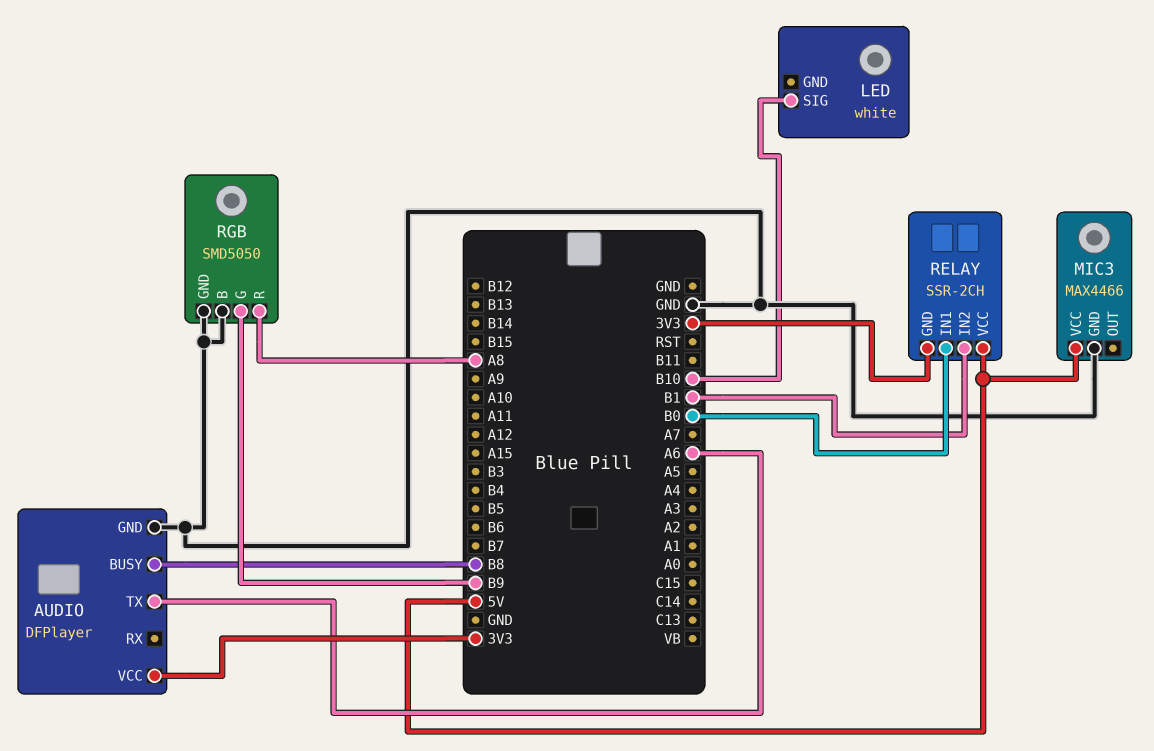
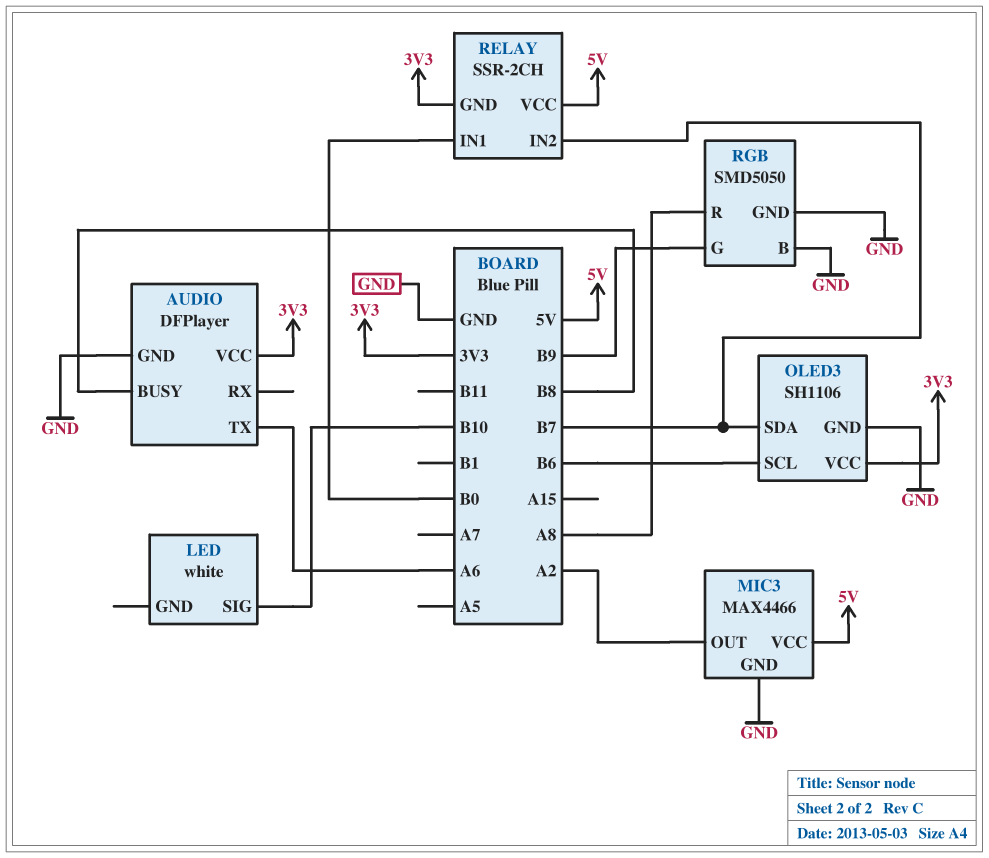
MIC3 pin OUT: none -> A2
OLED3: none -> SH1106
OLED3 pin GND: none -> GND
OLED3 pin SCL: none -> B6
OLED3 pin SDA: none -> B7
OLED3 pin VCC: none -> 3V3
RELAY pin IN2: B1 -> B7

